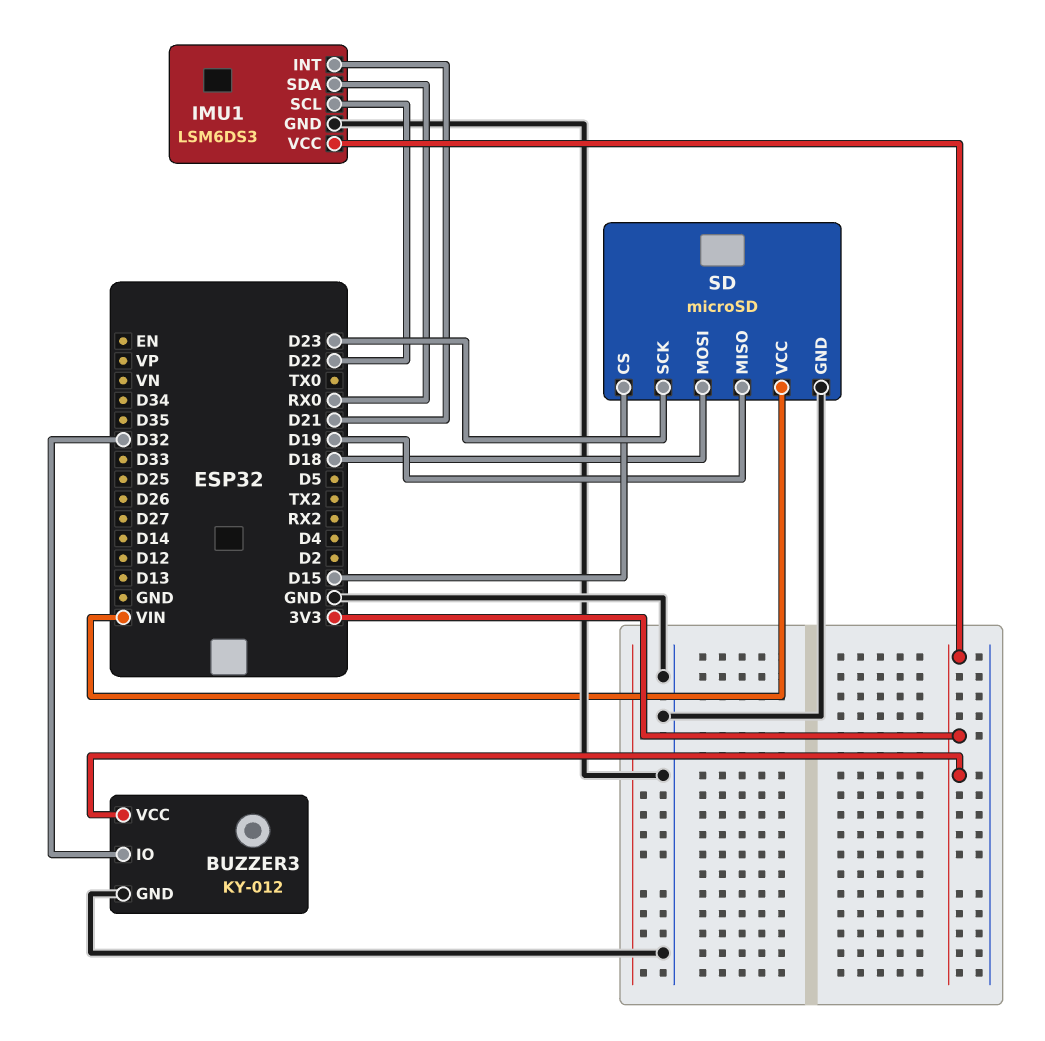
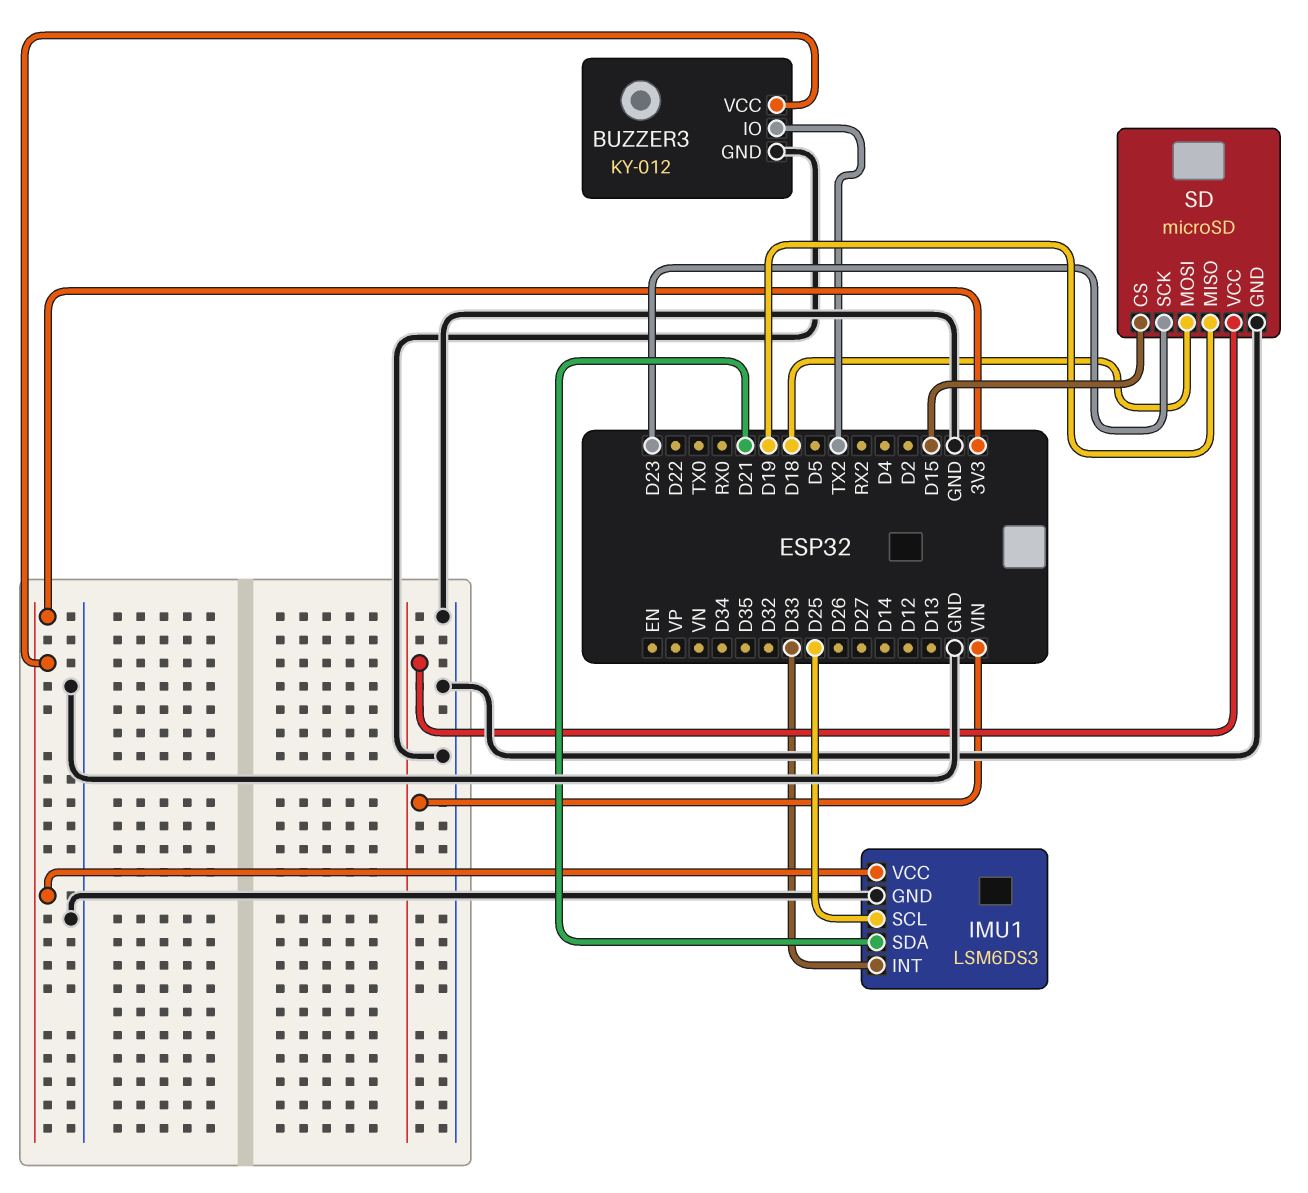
BUZZER3 pin IO: D32 -> TX2
IMU1 pin INT: D21 -> D33
IMU1 pin SCL: D22 -> D25
IMU1 pin SDA: RX0 -> D21

